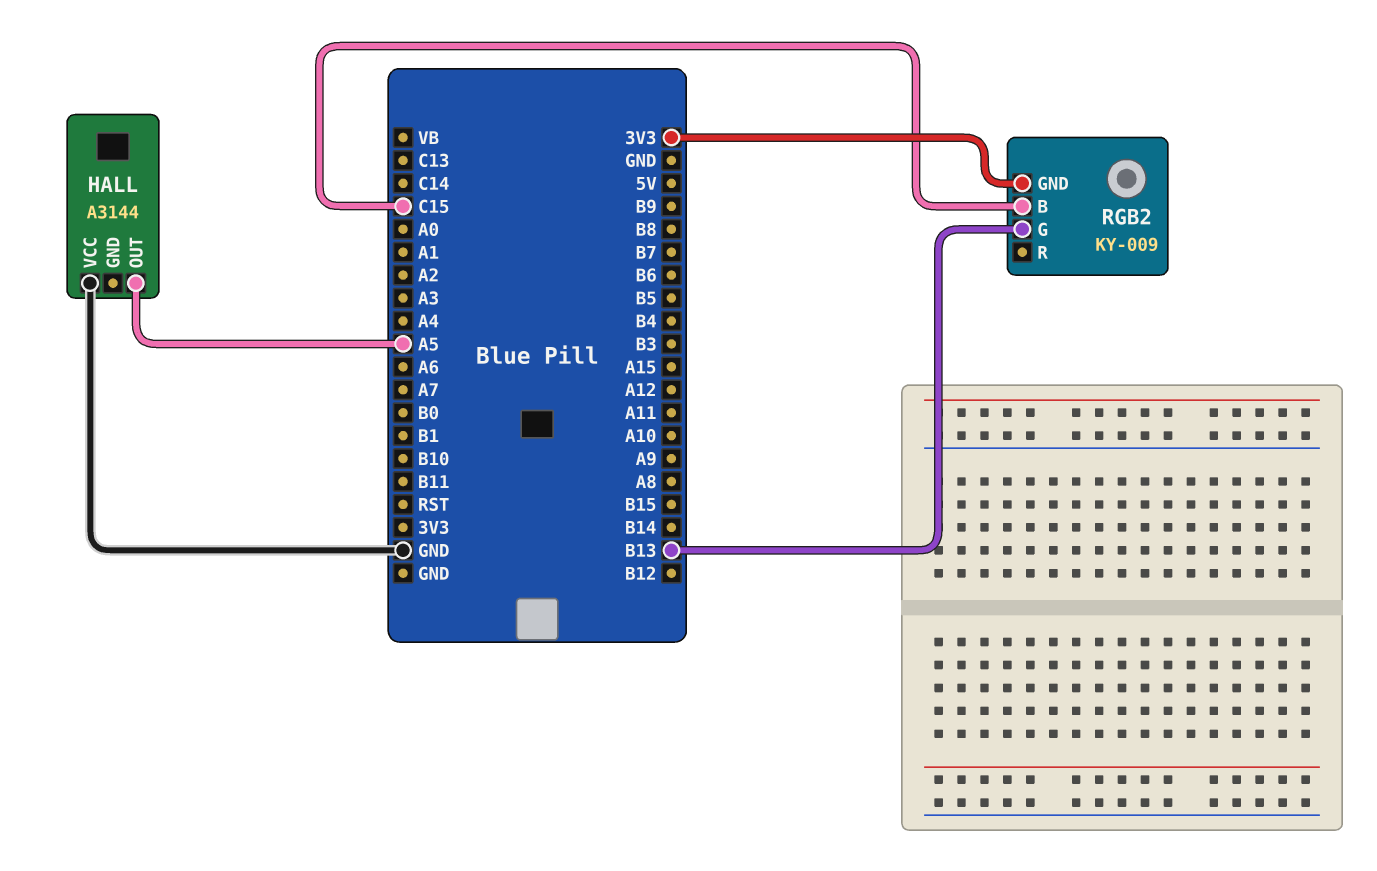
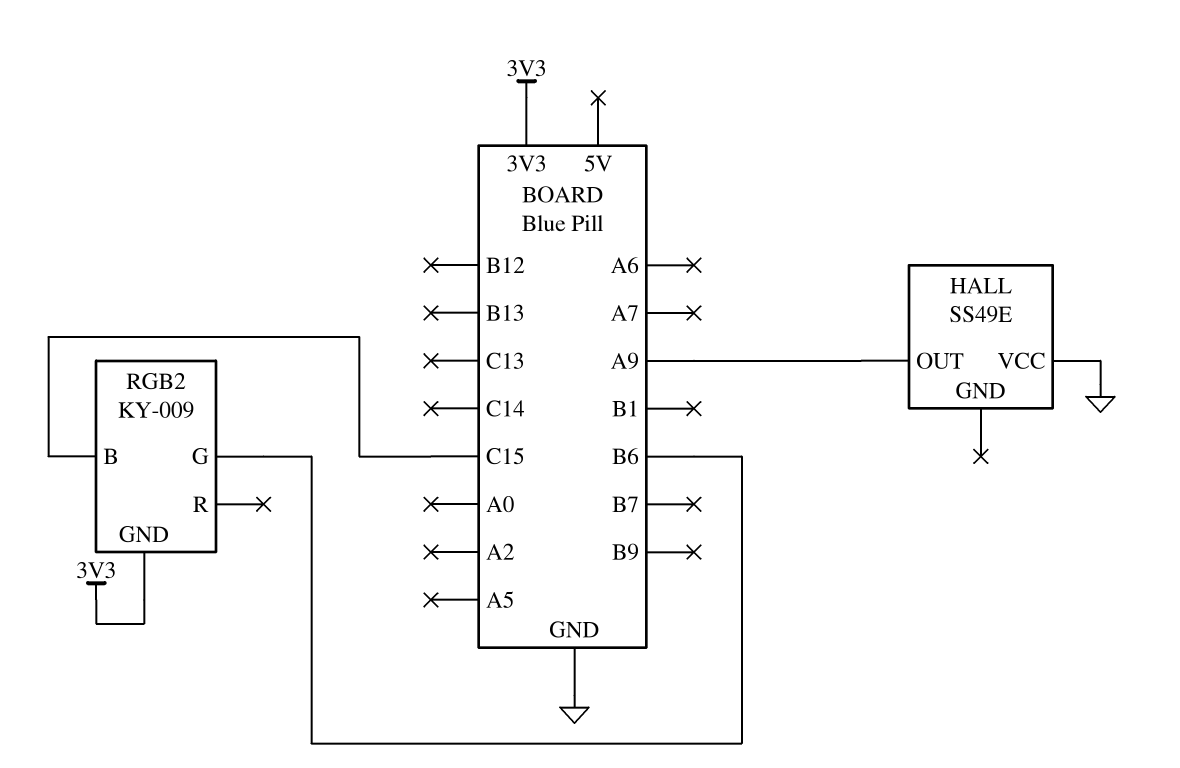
HALL: A3144 -> SS49E
HALL pin OUT: A5 -> A9
RGB2 pin G: B13 -> B6

